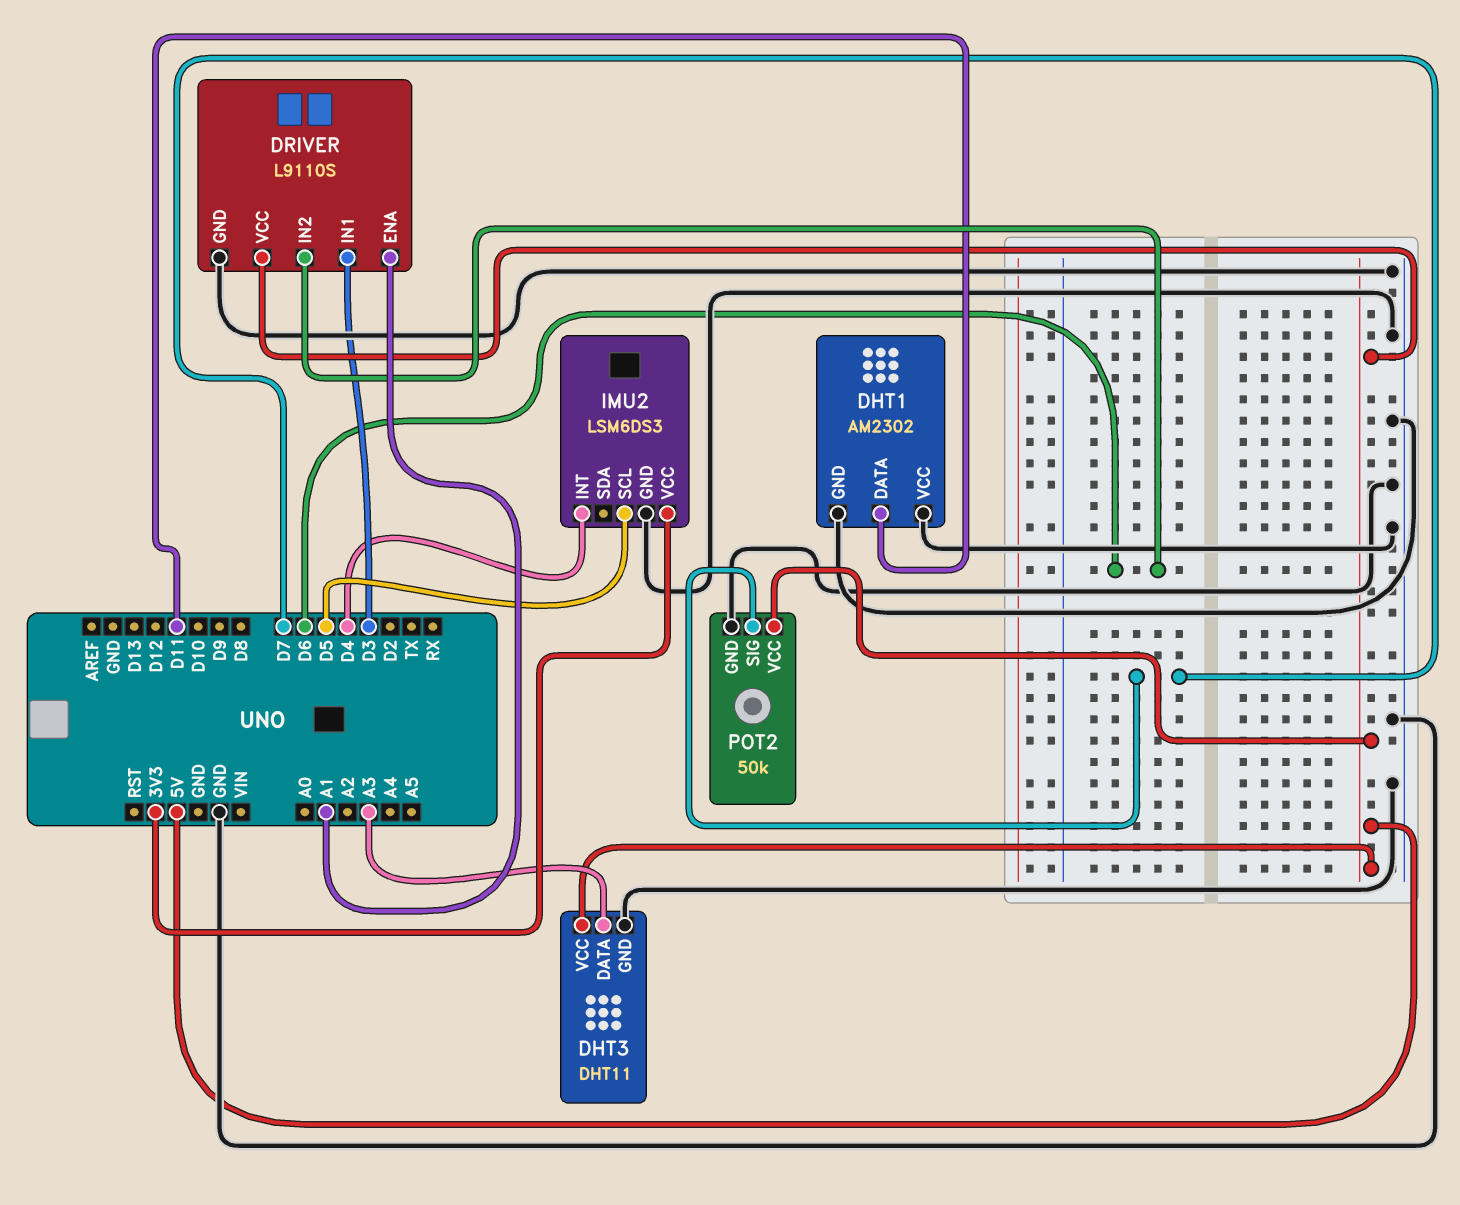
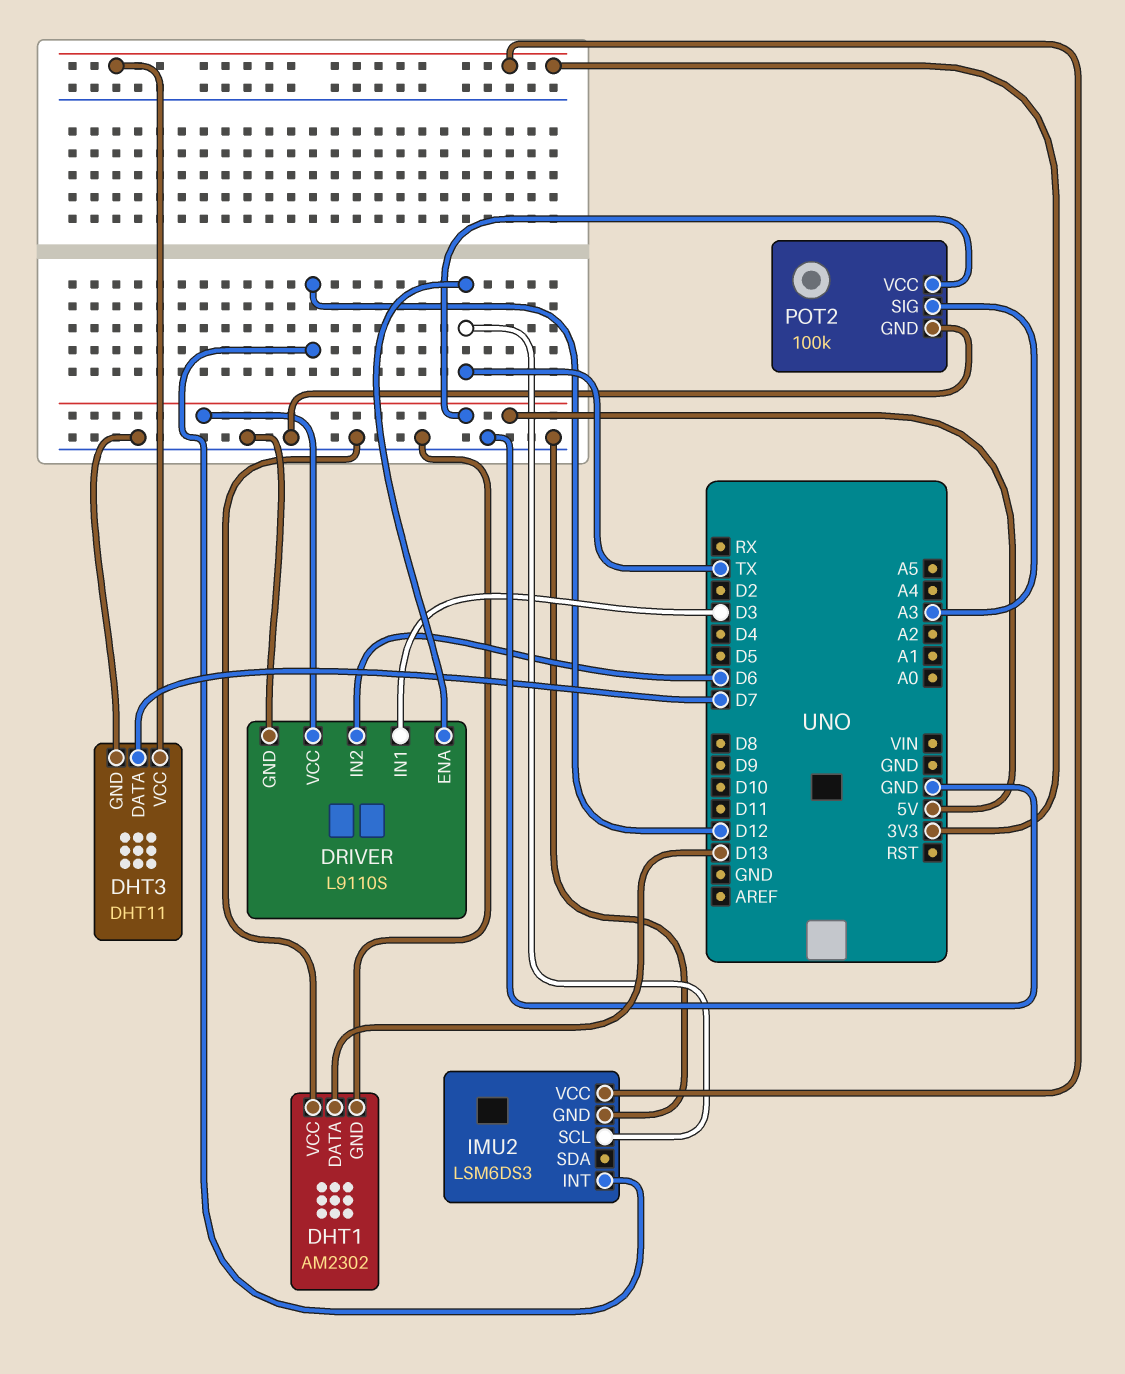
DHT1 pin DATA: D11 -> D13
DHT3 pin DATA: A3 -> D7
DHT3 pin VCC: 5V -> 3V3
DRIVER pin ENA: A1 -> TX
IMU2 pin INT: D4 -> D12
IMU2 pin SCL: D5 -> TX
POT2: 50k -> 100k
POT2 pin SIG: D7 -> A3

